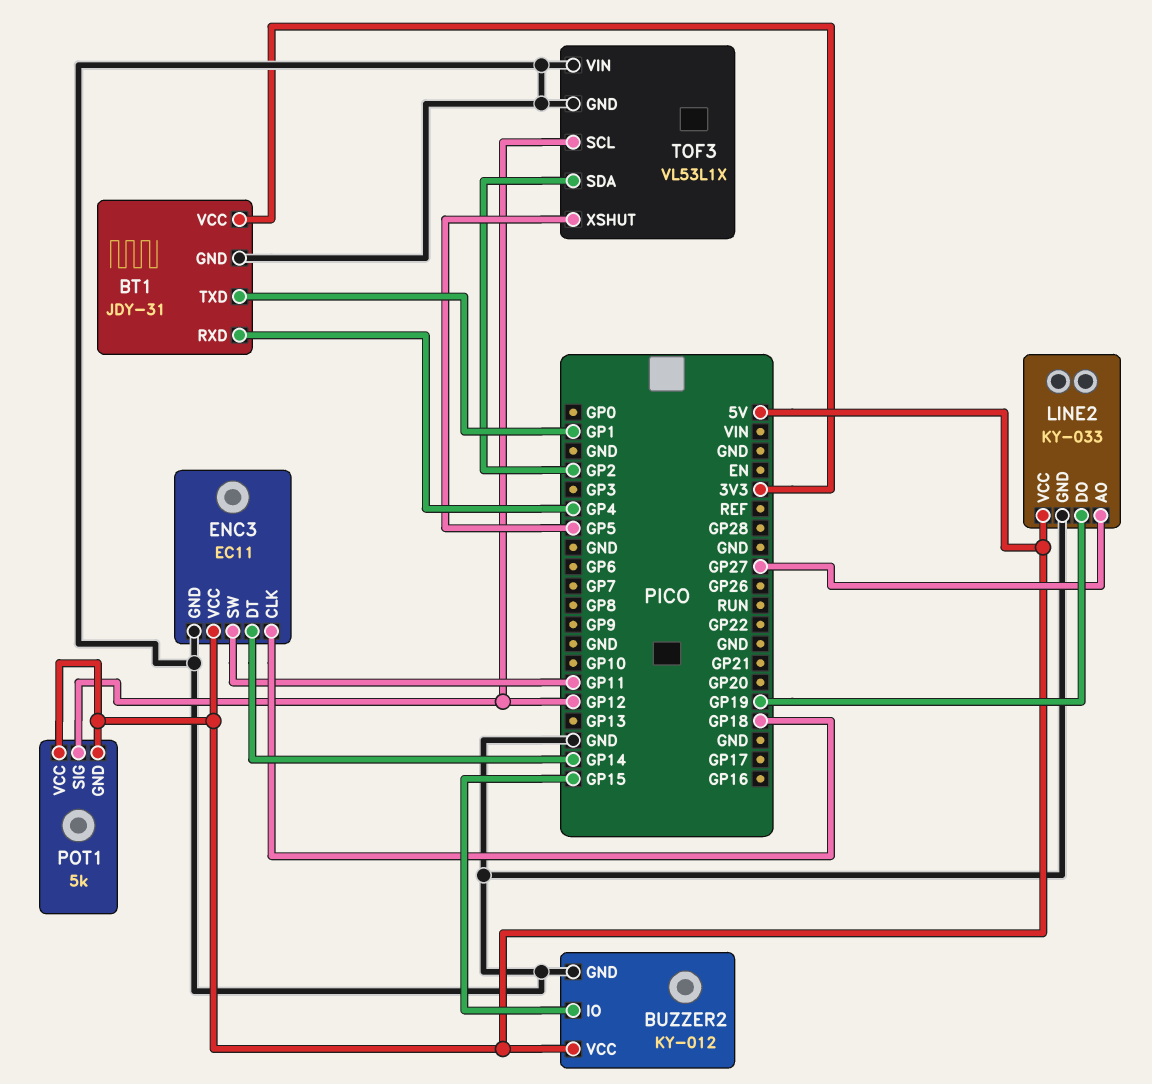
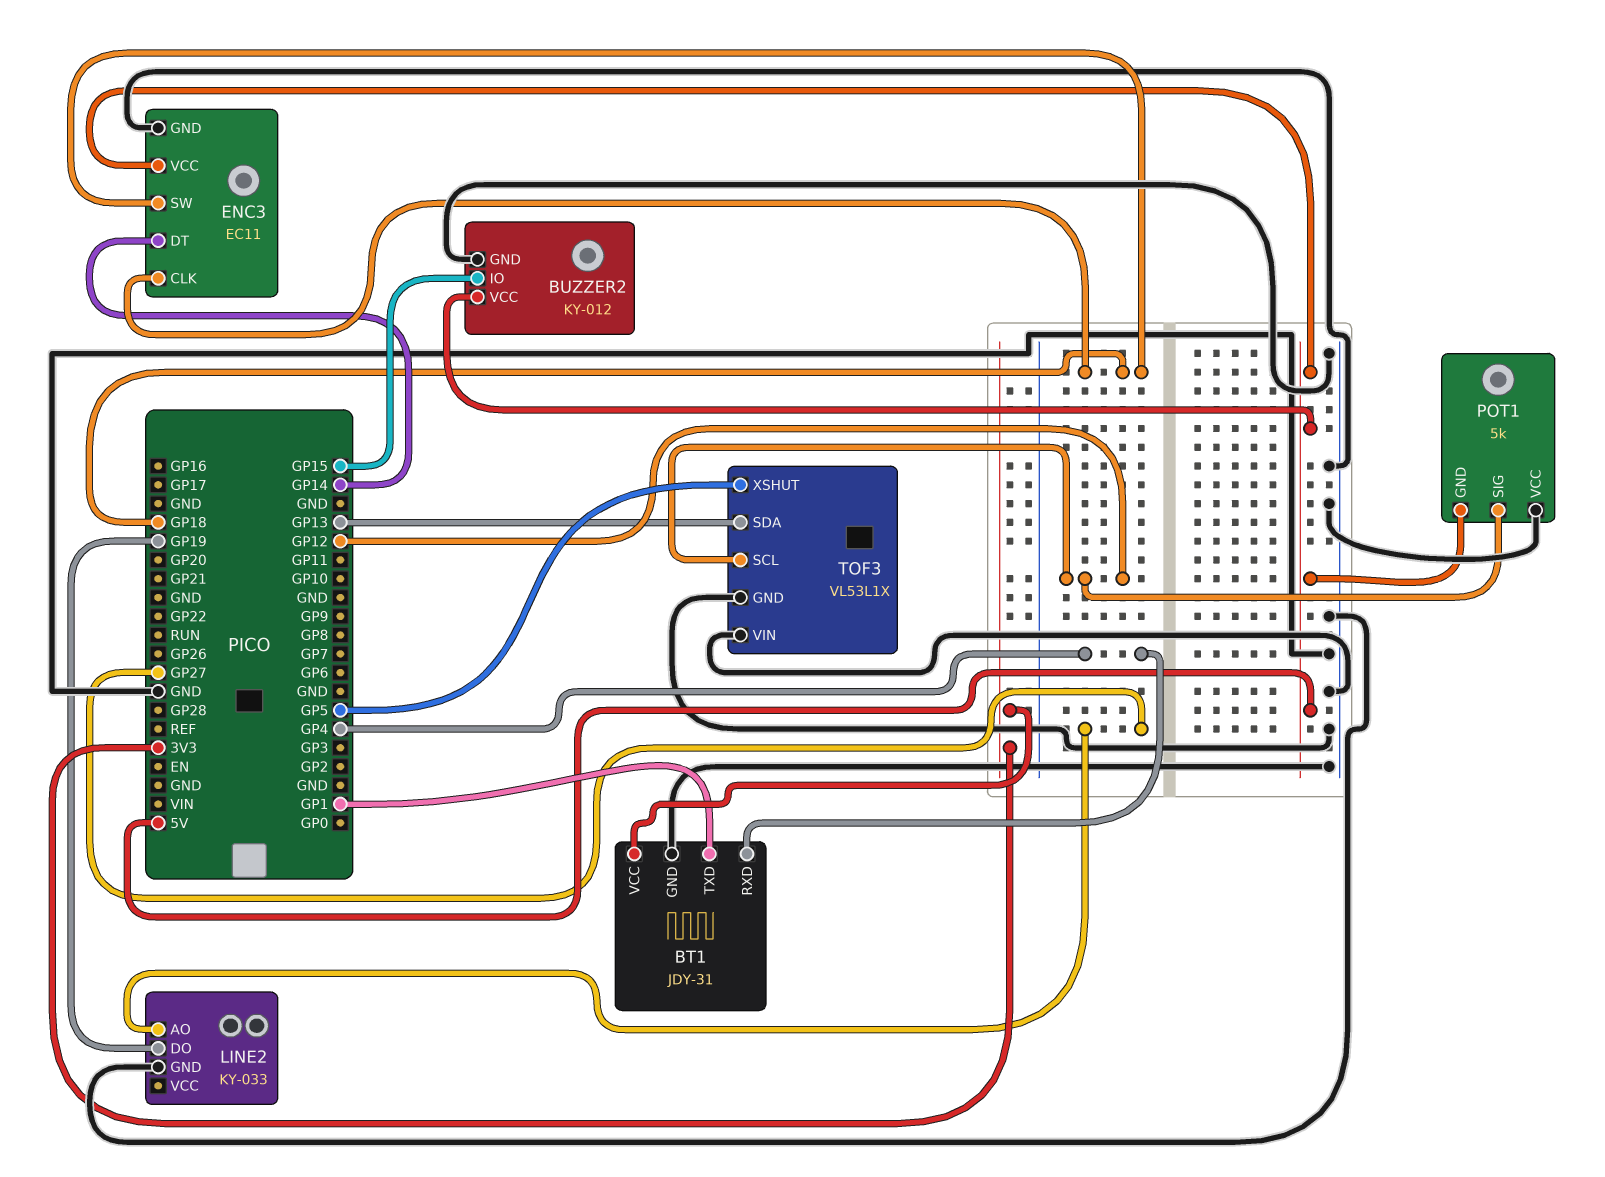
ENC3 pin SW: GP11 -> GP18
LINE2 pin VCC: 5V -> none
POT1 pin VCC: 5V -> GND
TOF3 pin SDA: GP2 -> GP13

